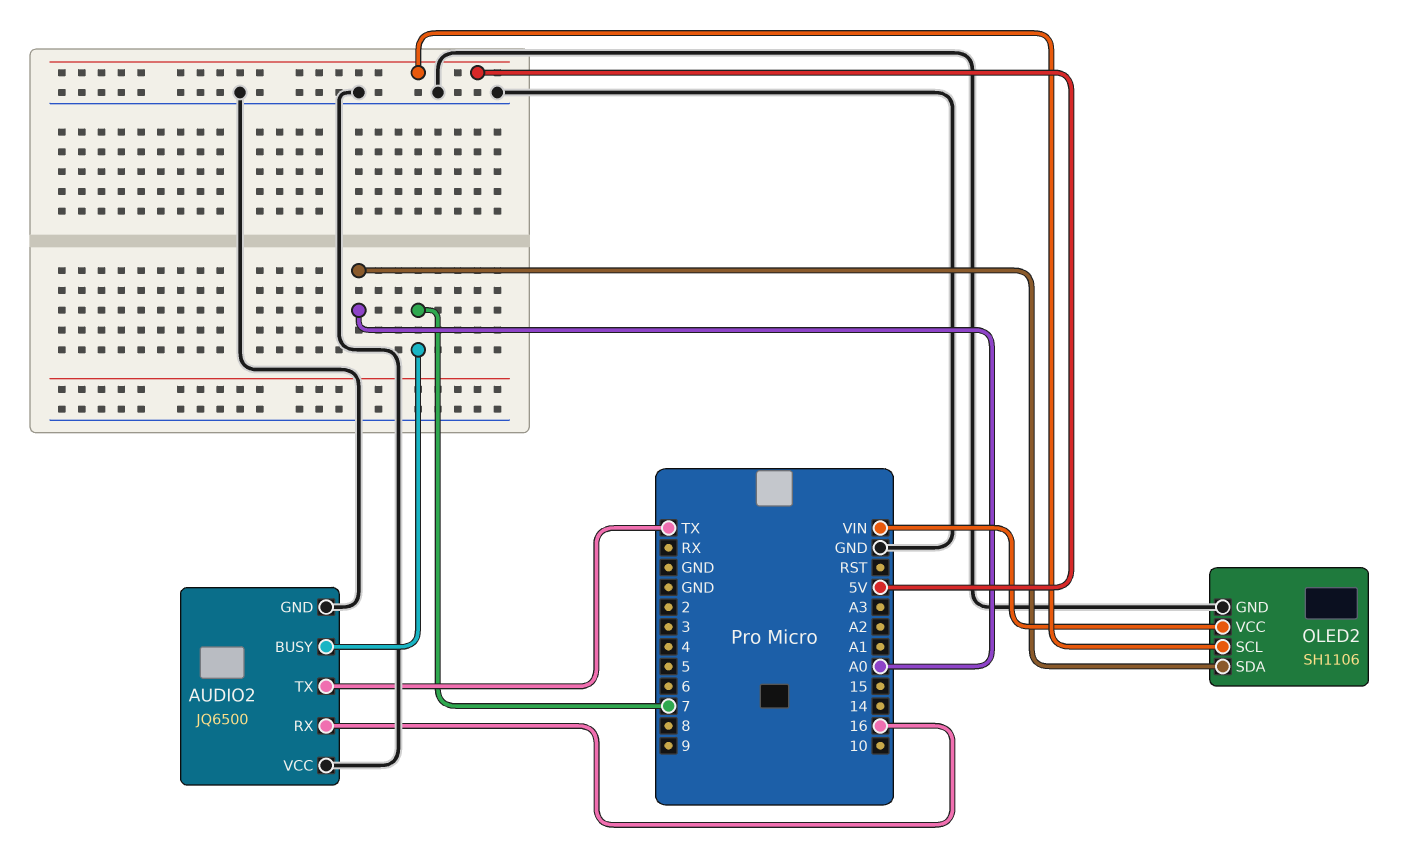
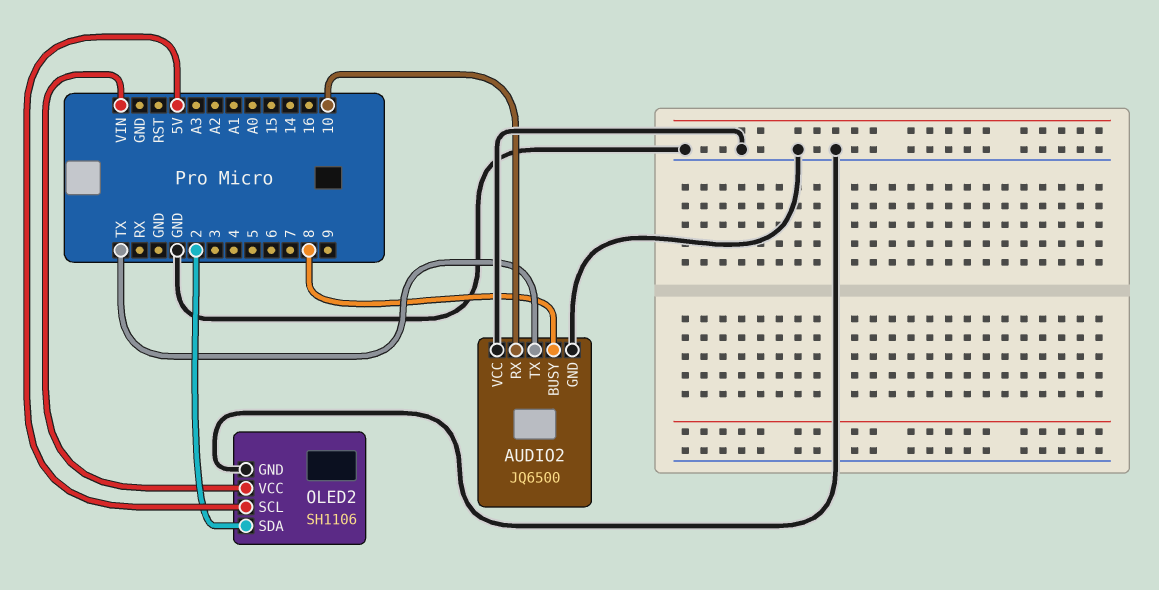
AUDIO2 pin BUSY: 7 -> 8
AUDIO2 pin RX: 16 -> 10
OLED2 pin SDA: A0 -> 2

